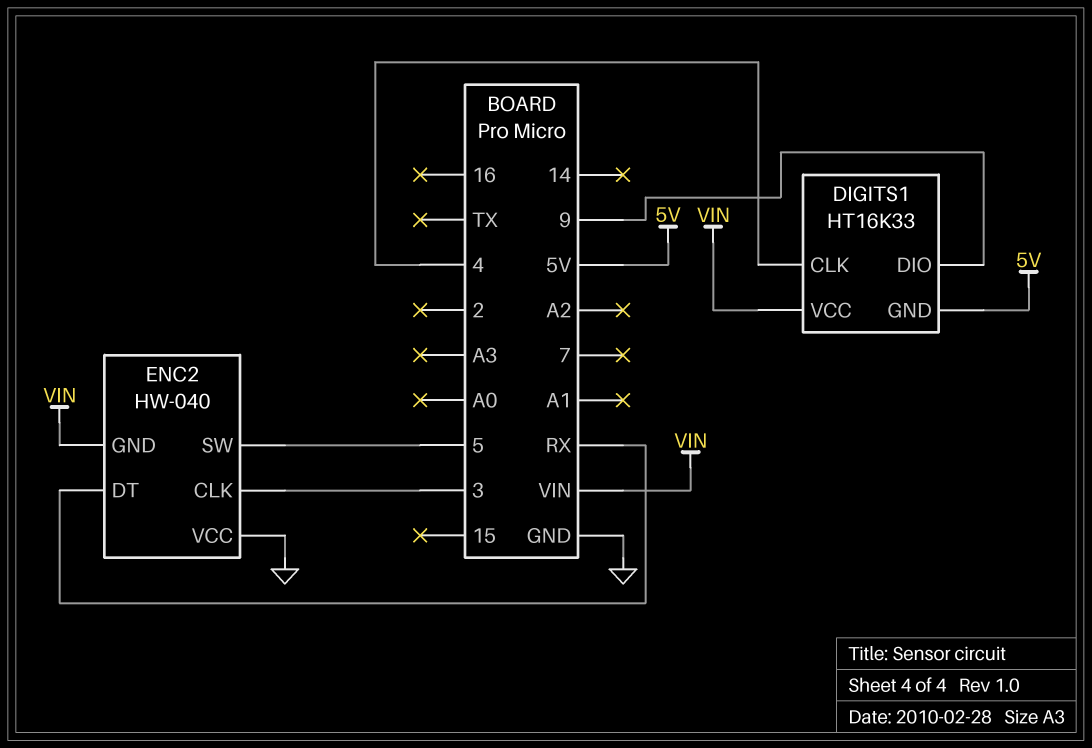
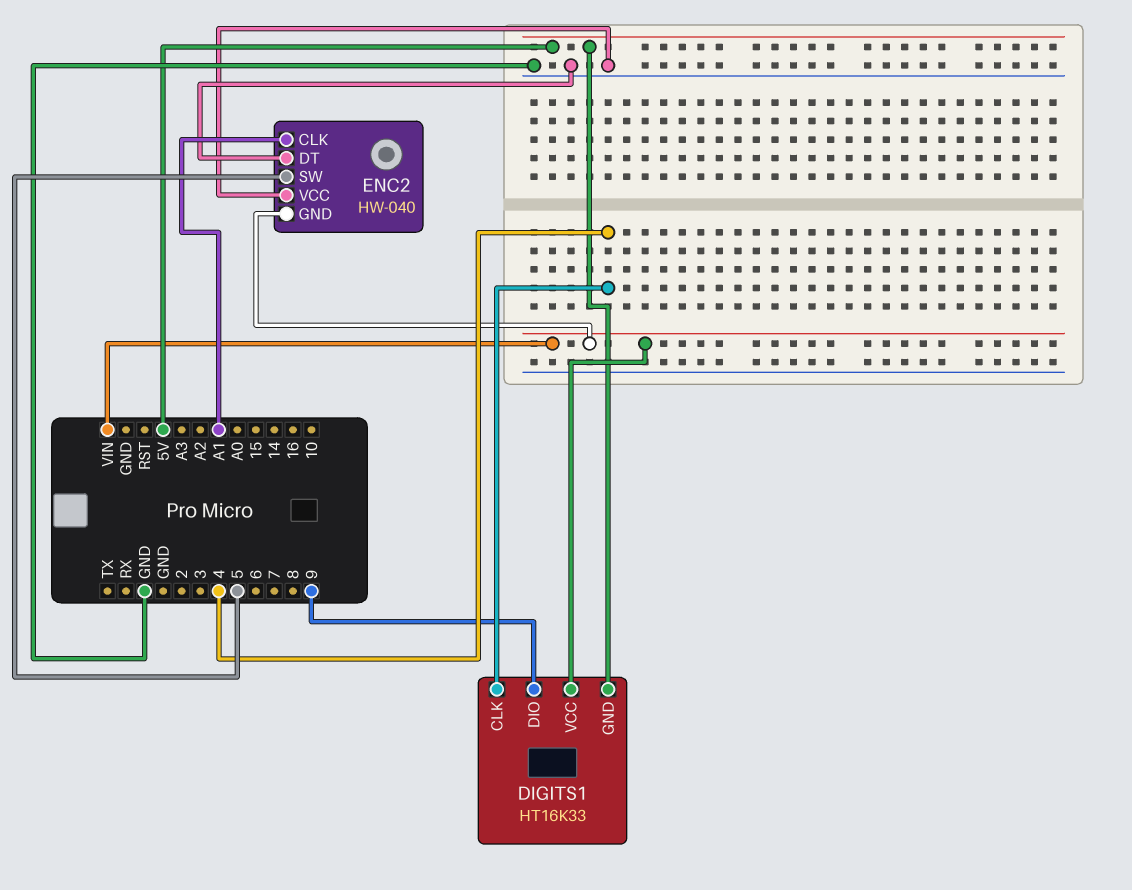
ENC2 pin CLK: 3 -> A1
ENC2 pin DT: RX -> GND

